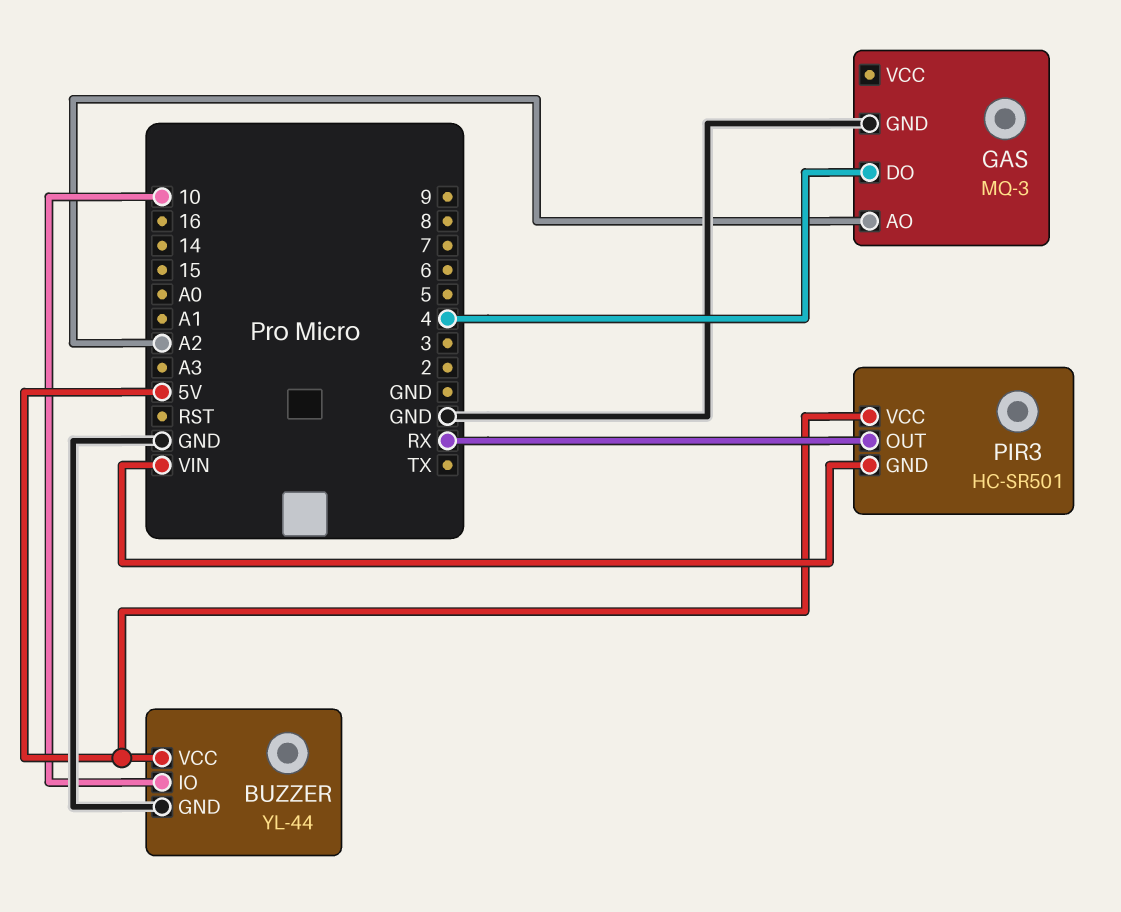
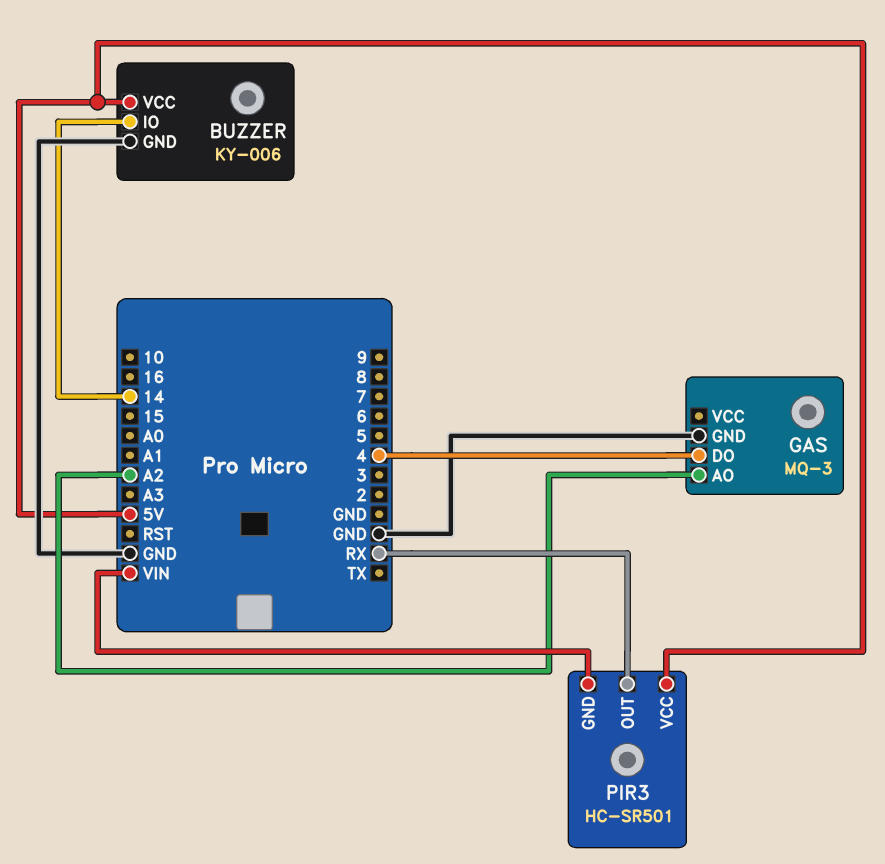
BUZZER: YL-44 -> KY-006
BUZZER pin IO: 10 -> 14

